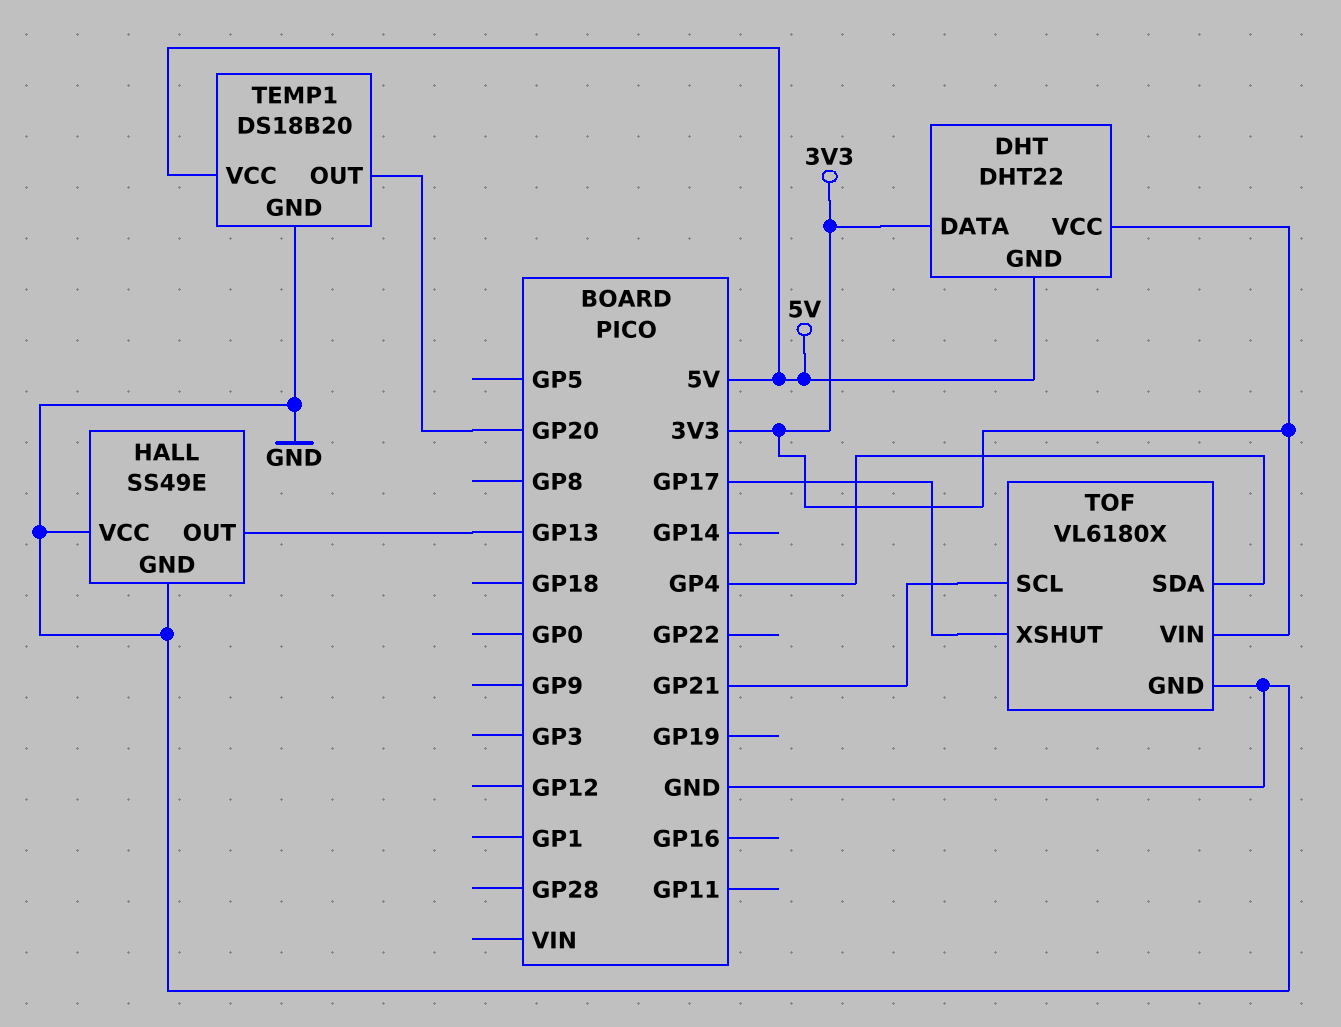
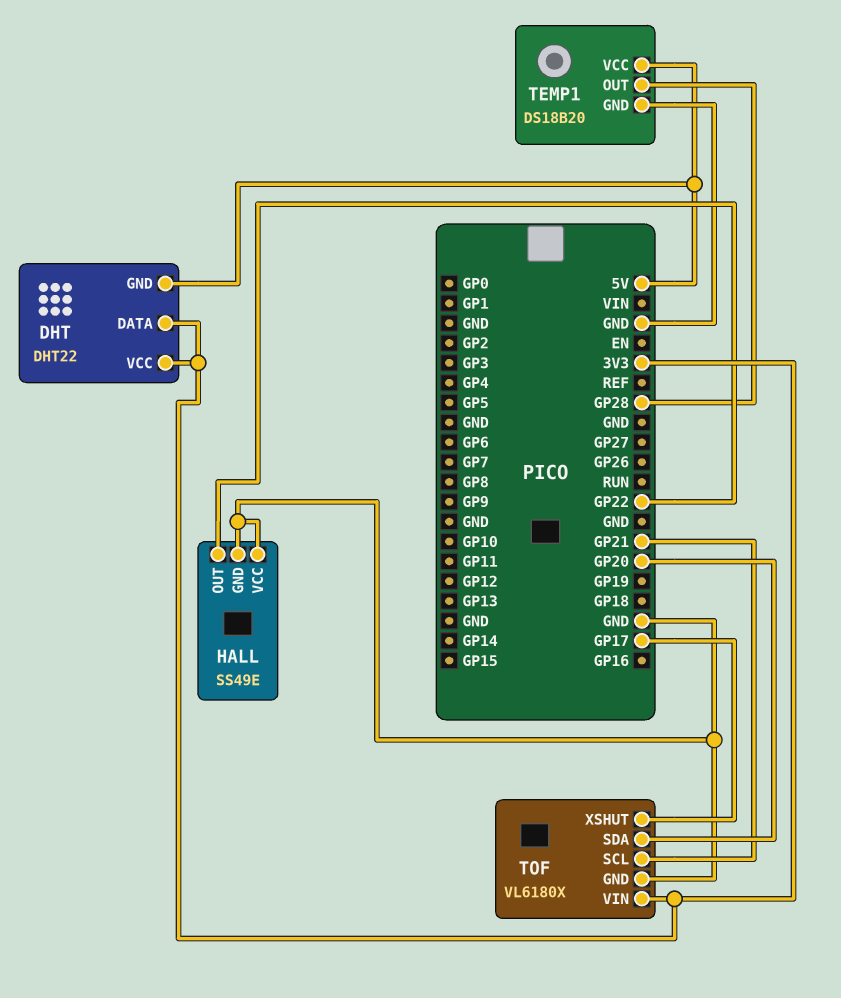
HALL pin OUT: GP13 -> GP22
TEMP1 pin OUT: GP20 -> GP28
TOF pin SDA: GP4 -> GP20

